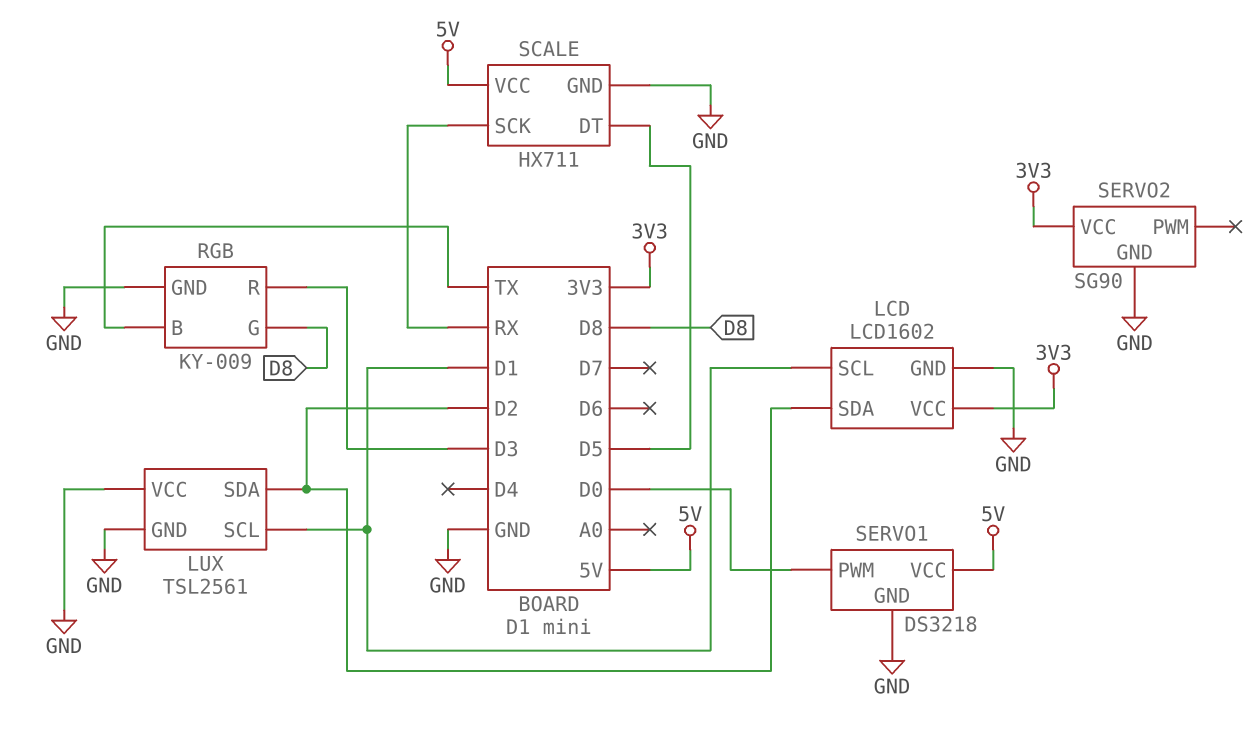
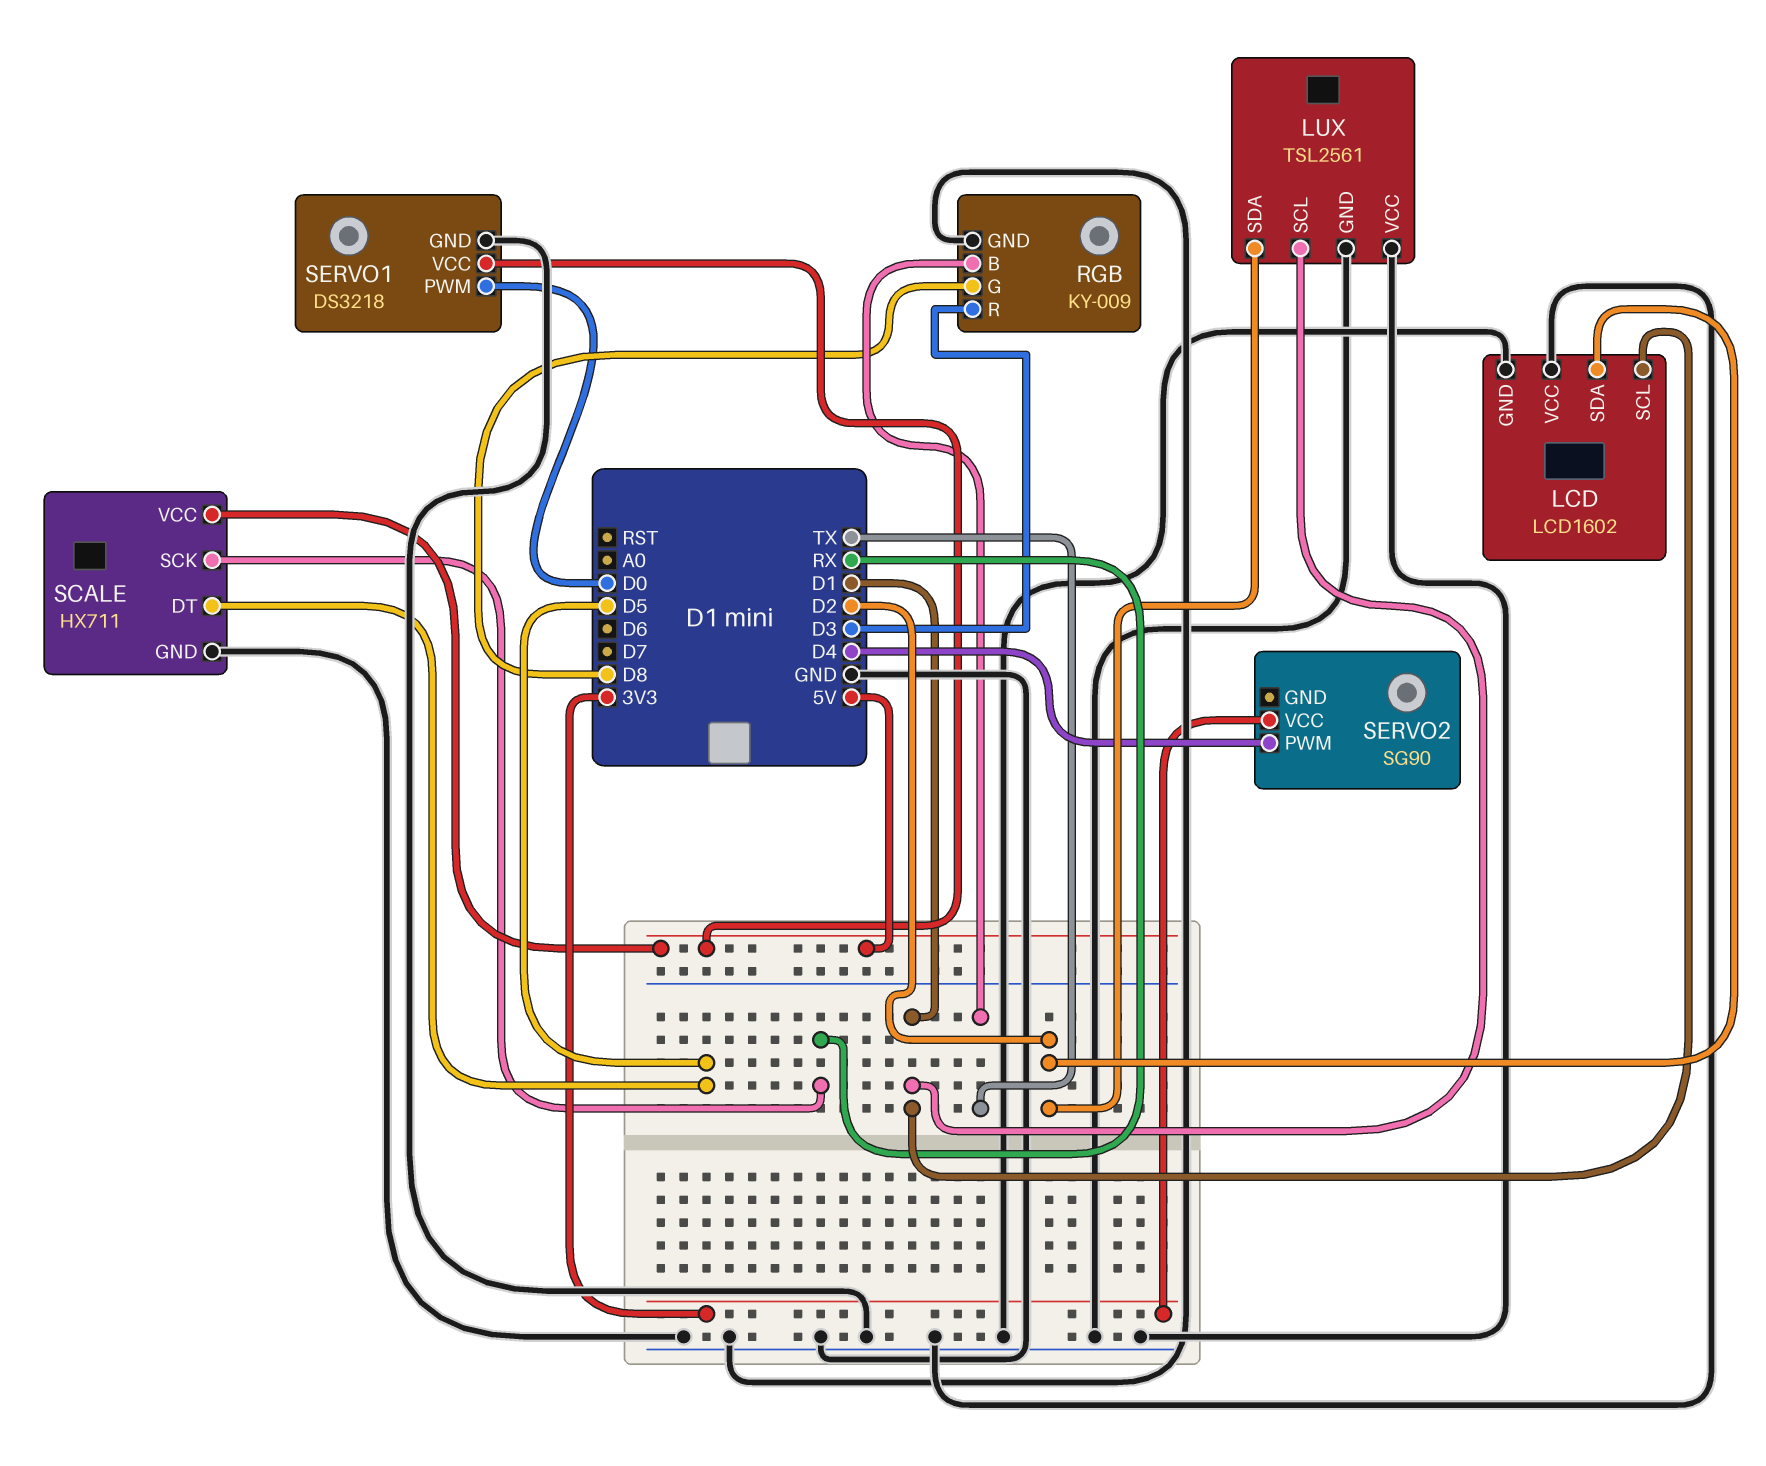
LCD pin VCC: 3V3 -> GND
SERVO2 pin GND: GND -> none
SERVO2 pin PWM: none -> D4

